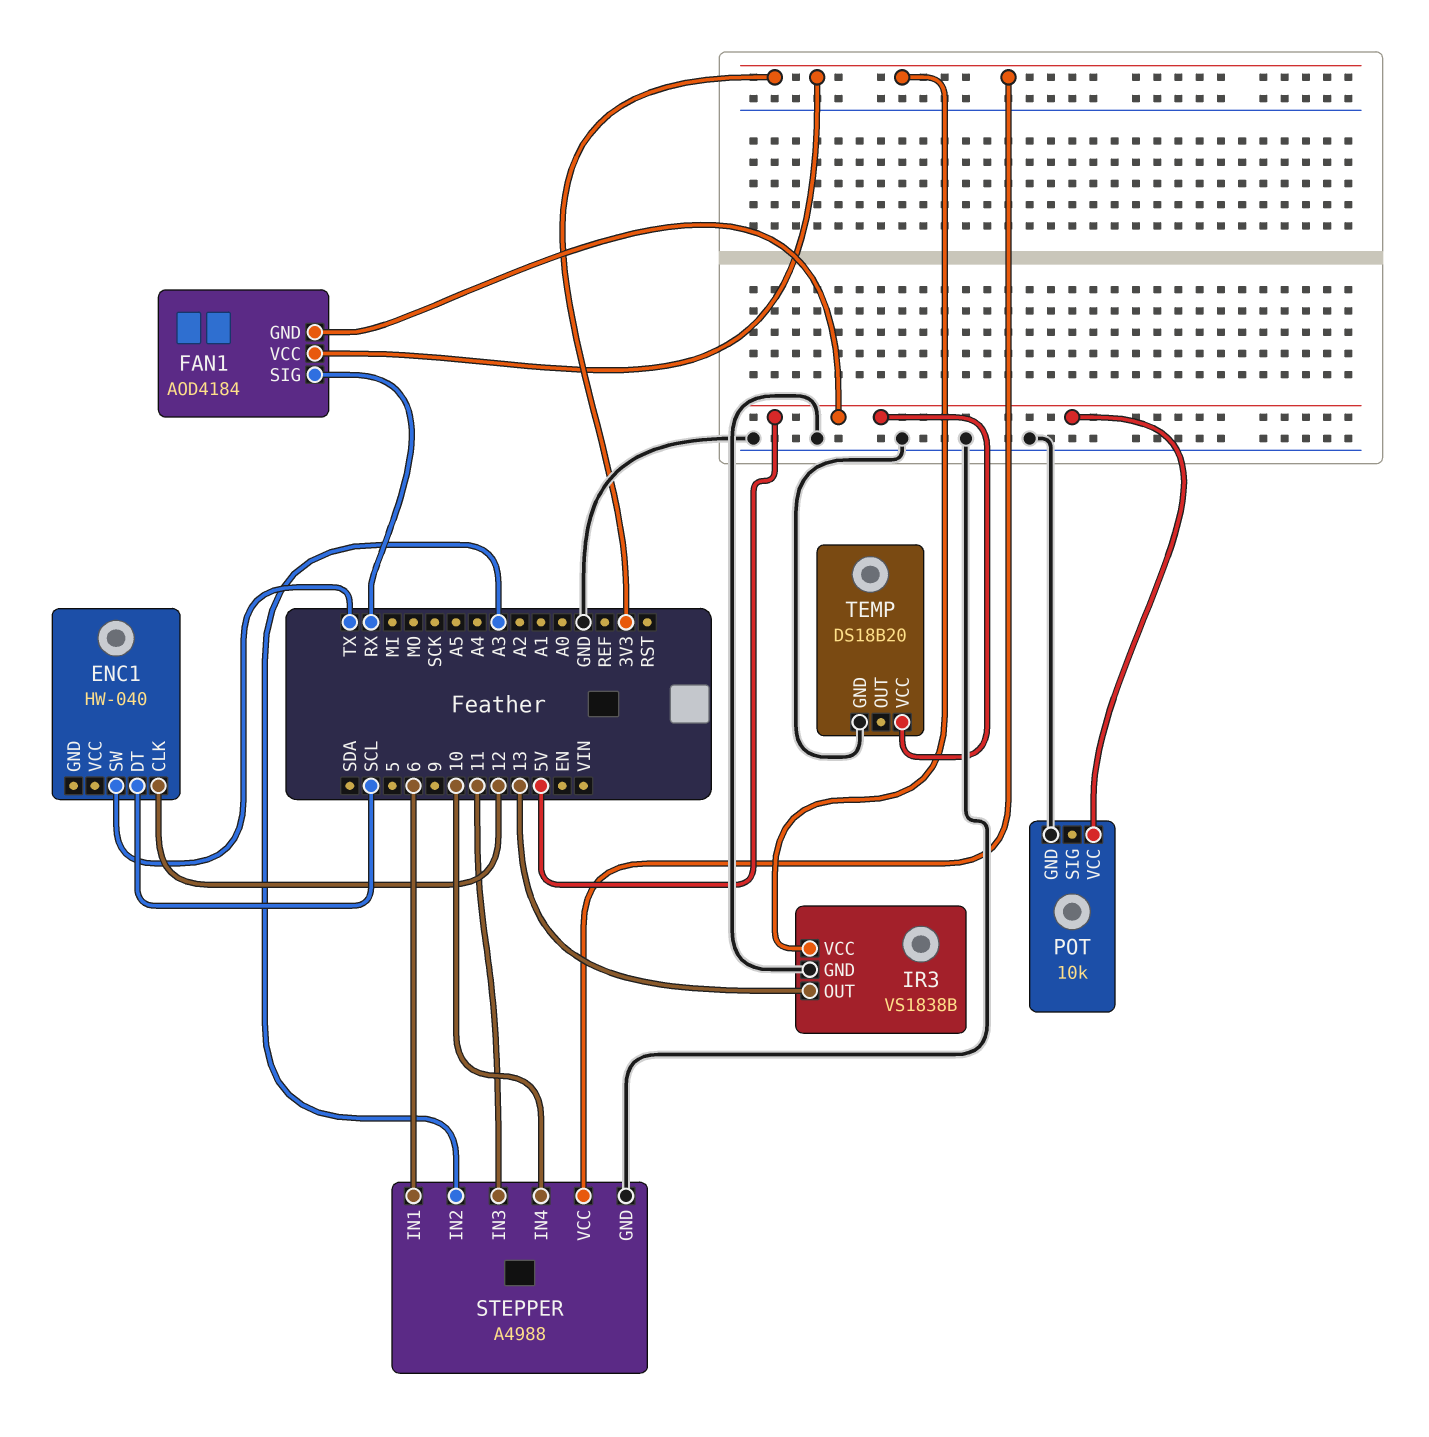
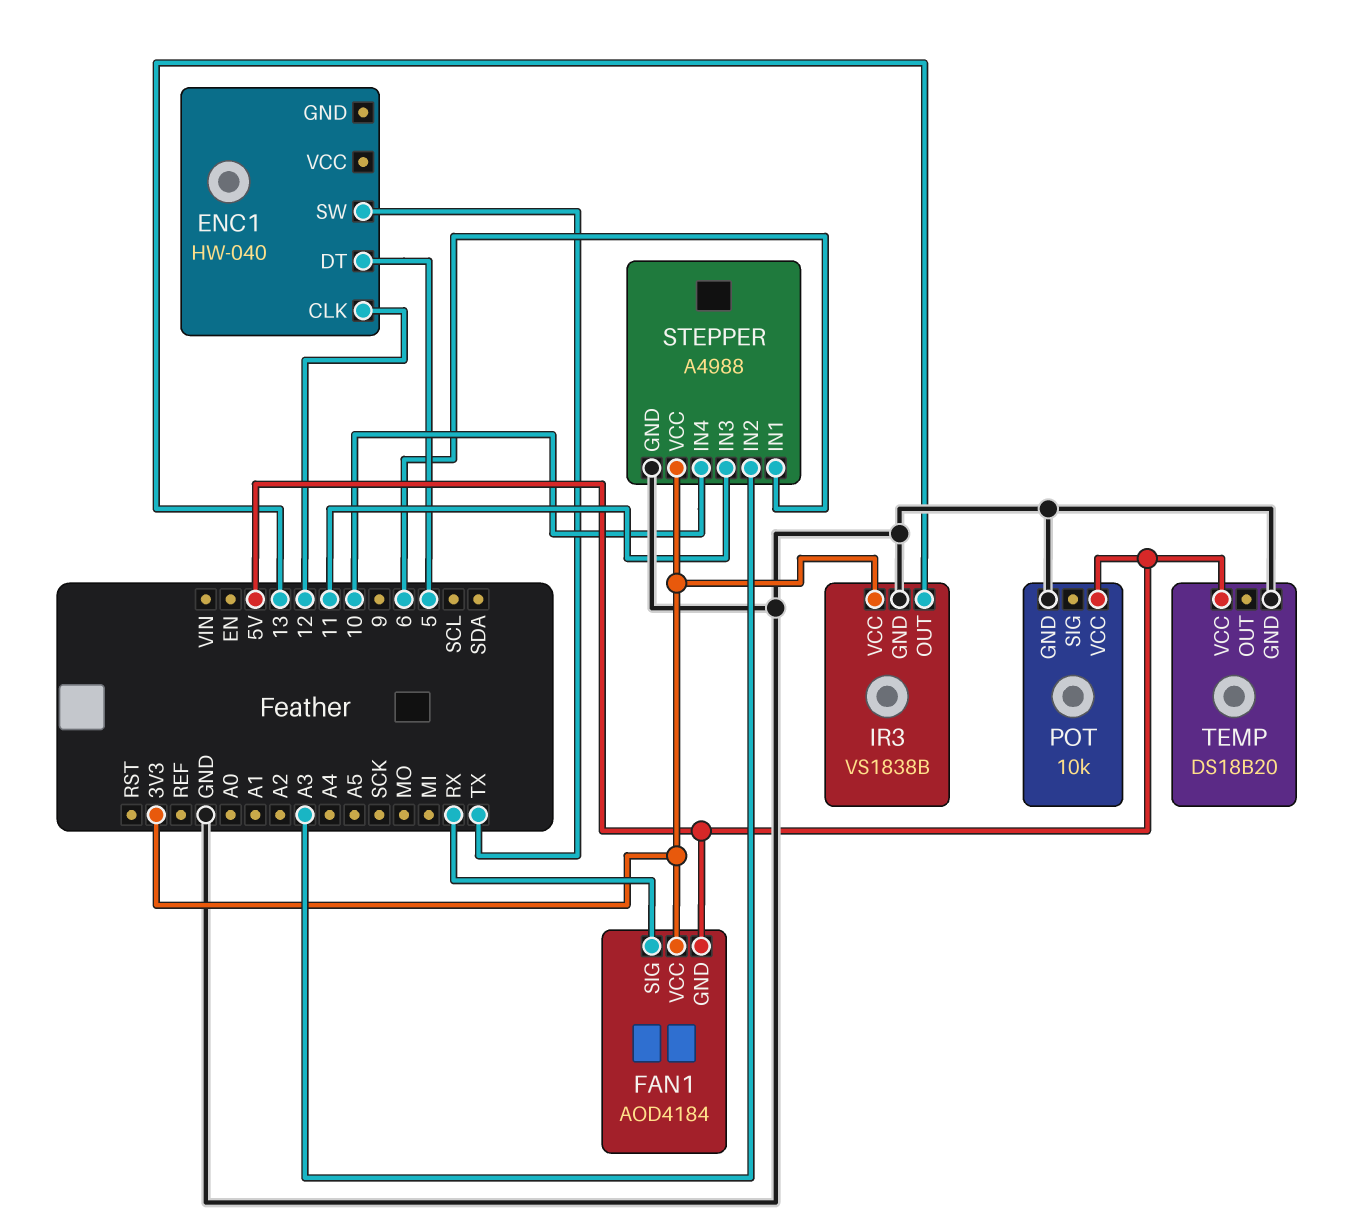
ENC1 pin DT: SCL -> 5

